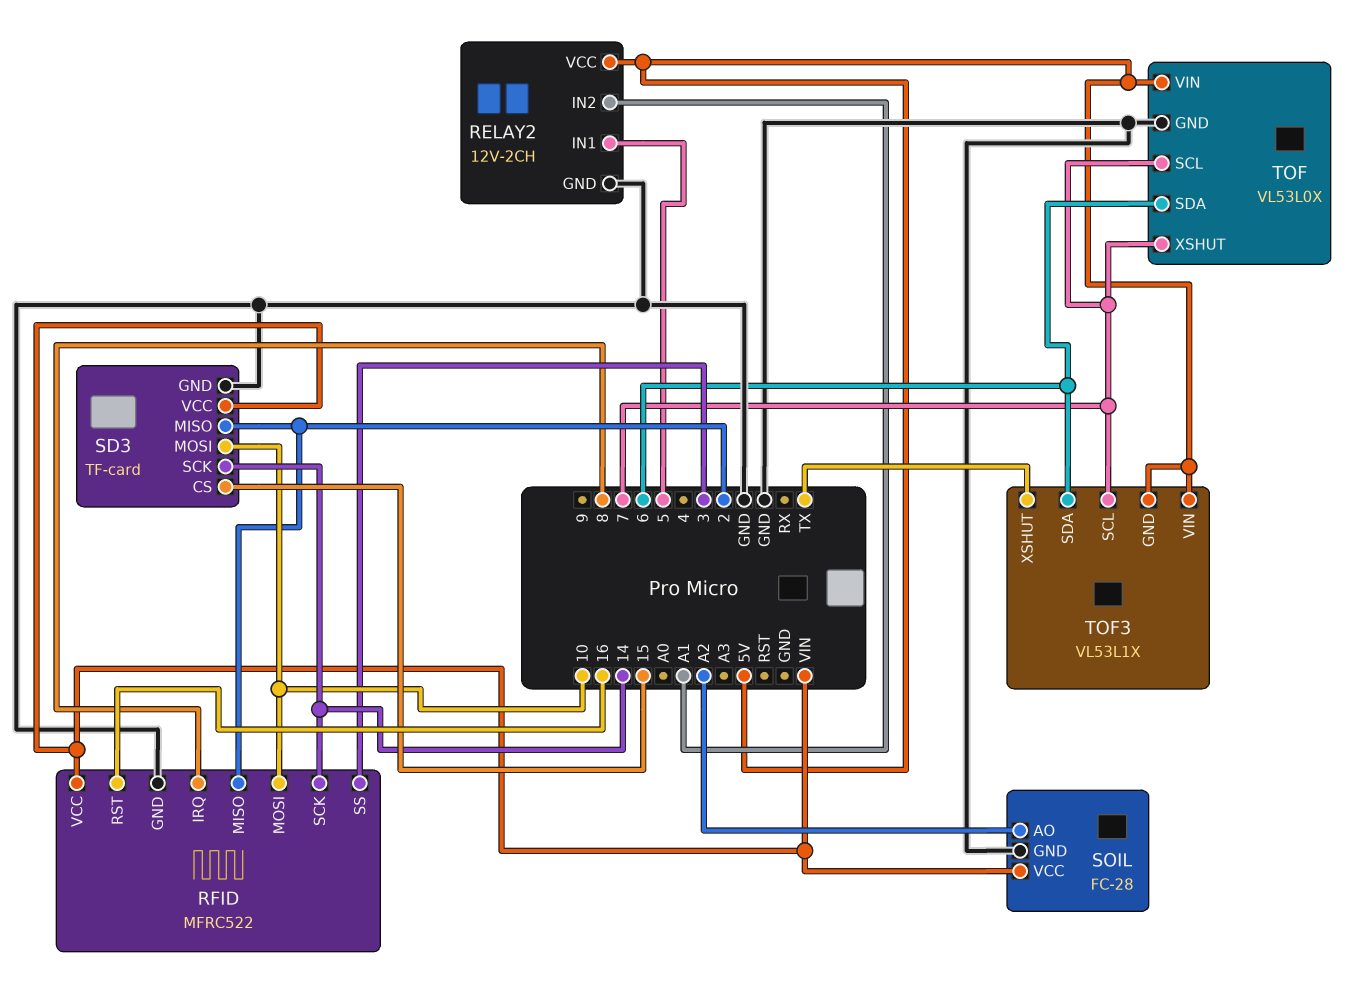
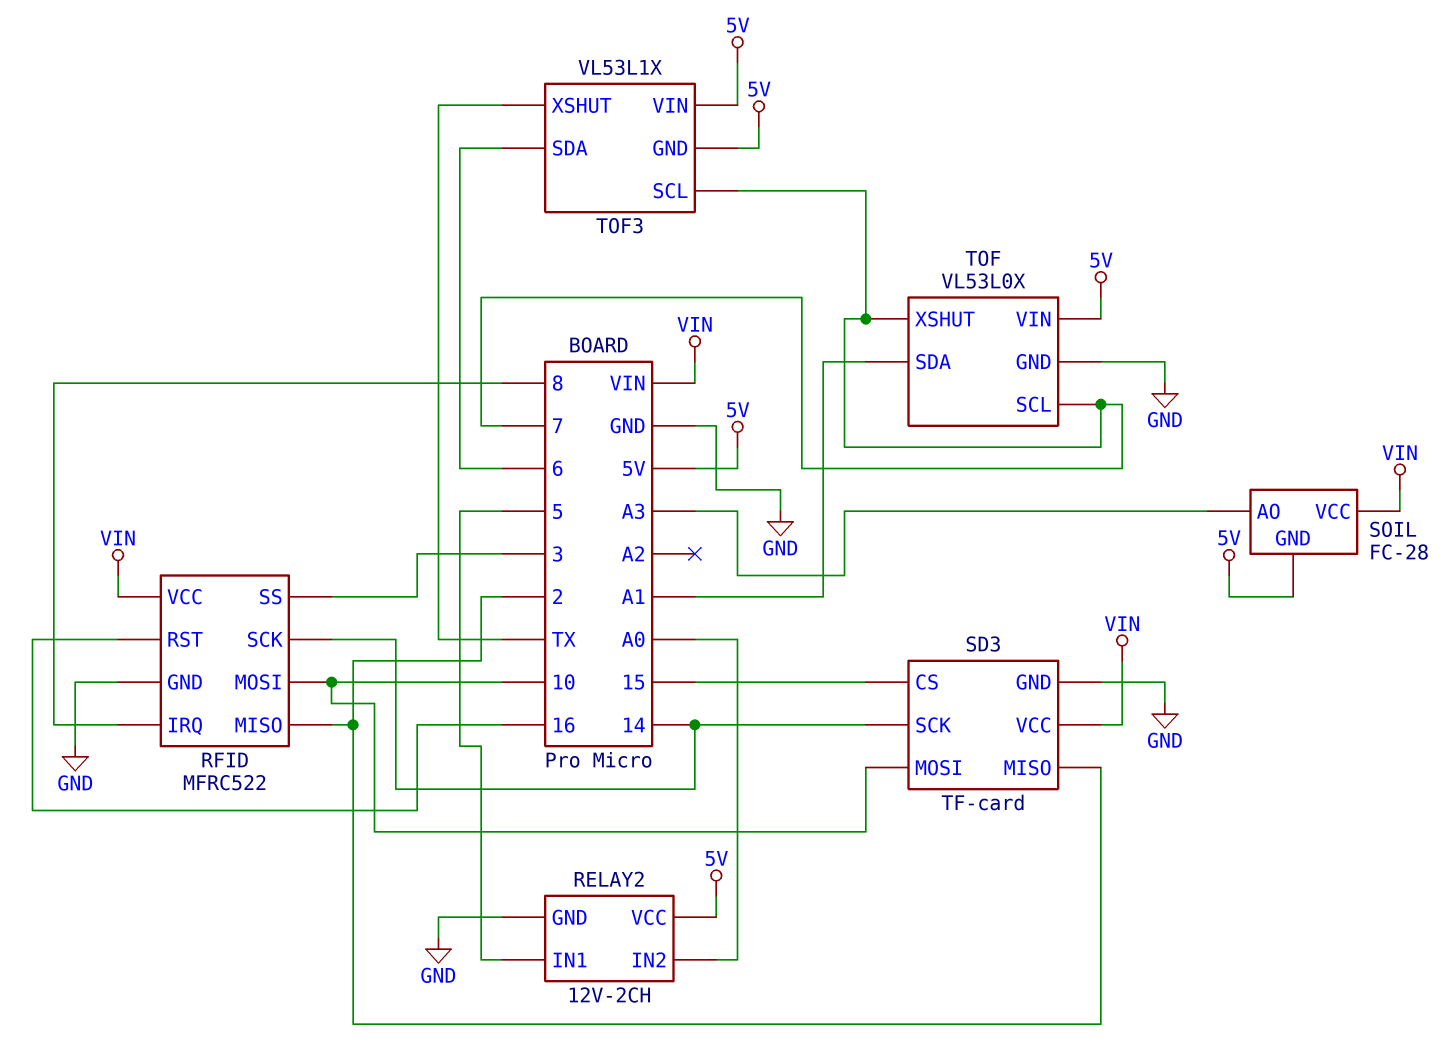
RELAY2 pin IN2: A1 -> A0
SOIL pin AO: A2 -> A3
SOIL pin GND: GND -> 5V
TOF pin SDA: 6 -> A1

